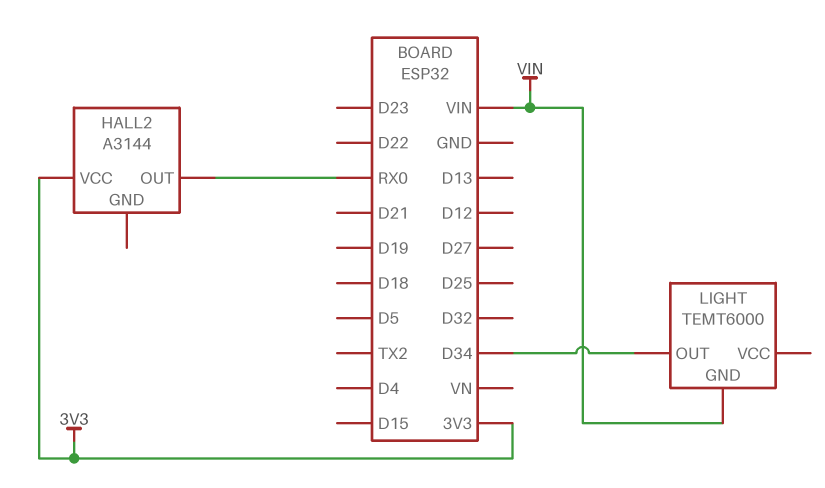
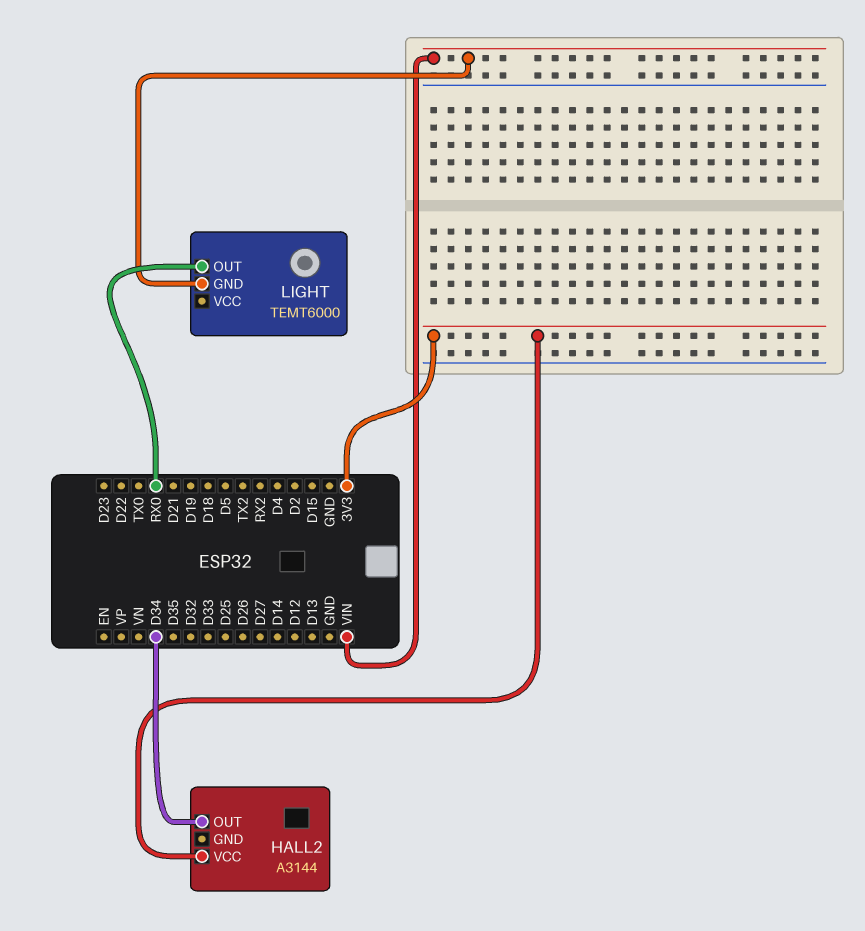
HALL2 pin OUT: RX0 -> D34
LIGHT pin OUT: D34 -> RX0

